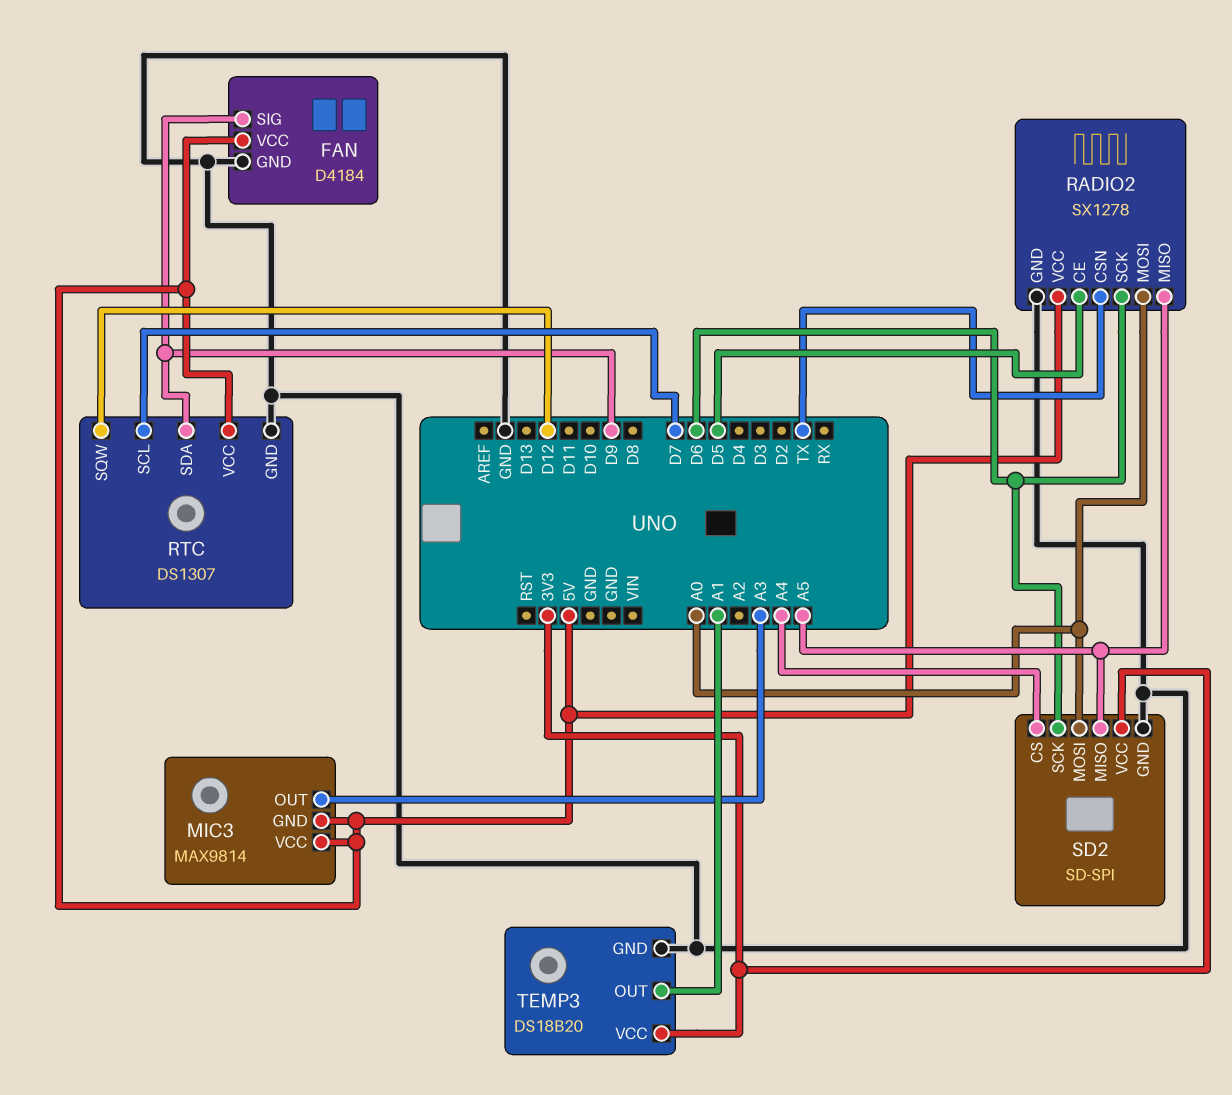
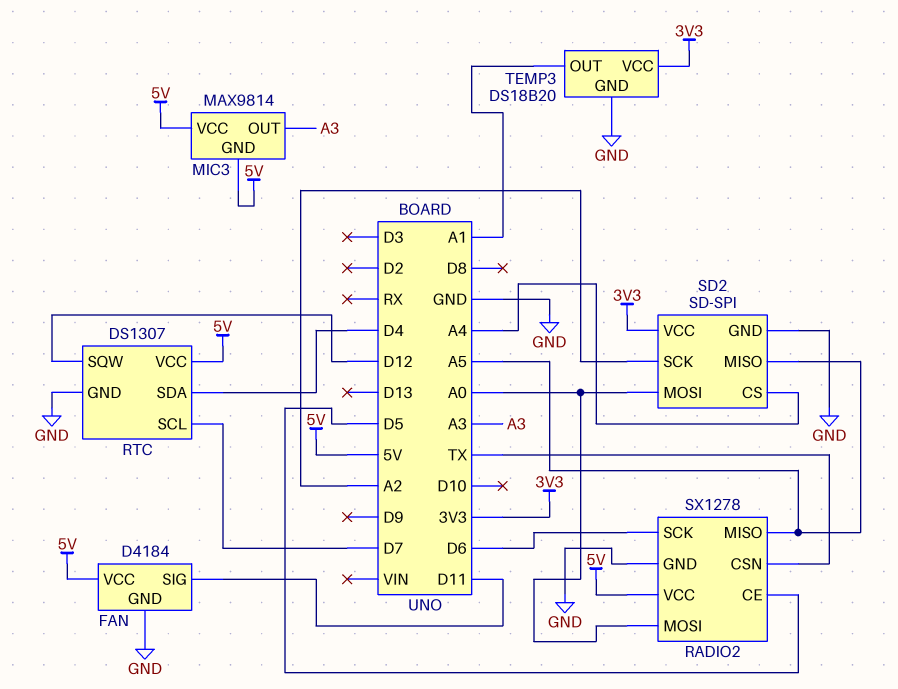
FAN pin SIG: D9 -> D11
RTC pin SDA: D9 -> D4
SD2 pin SCK: D6 -> A2

